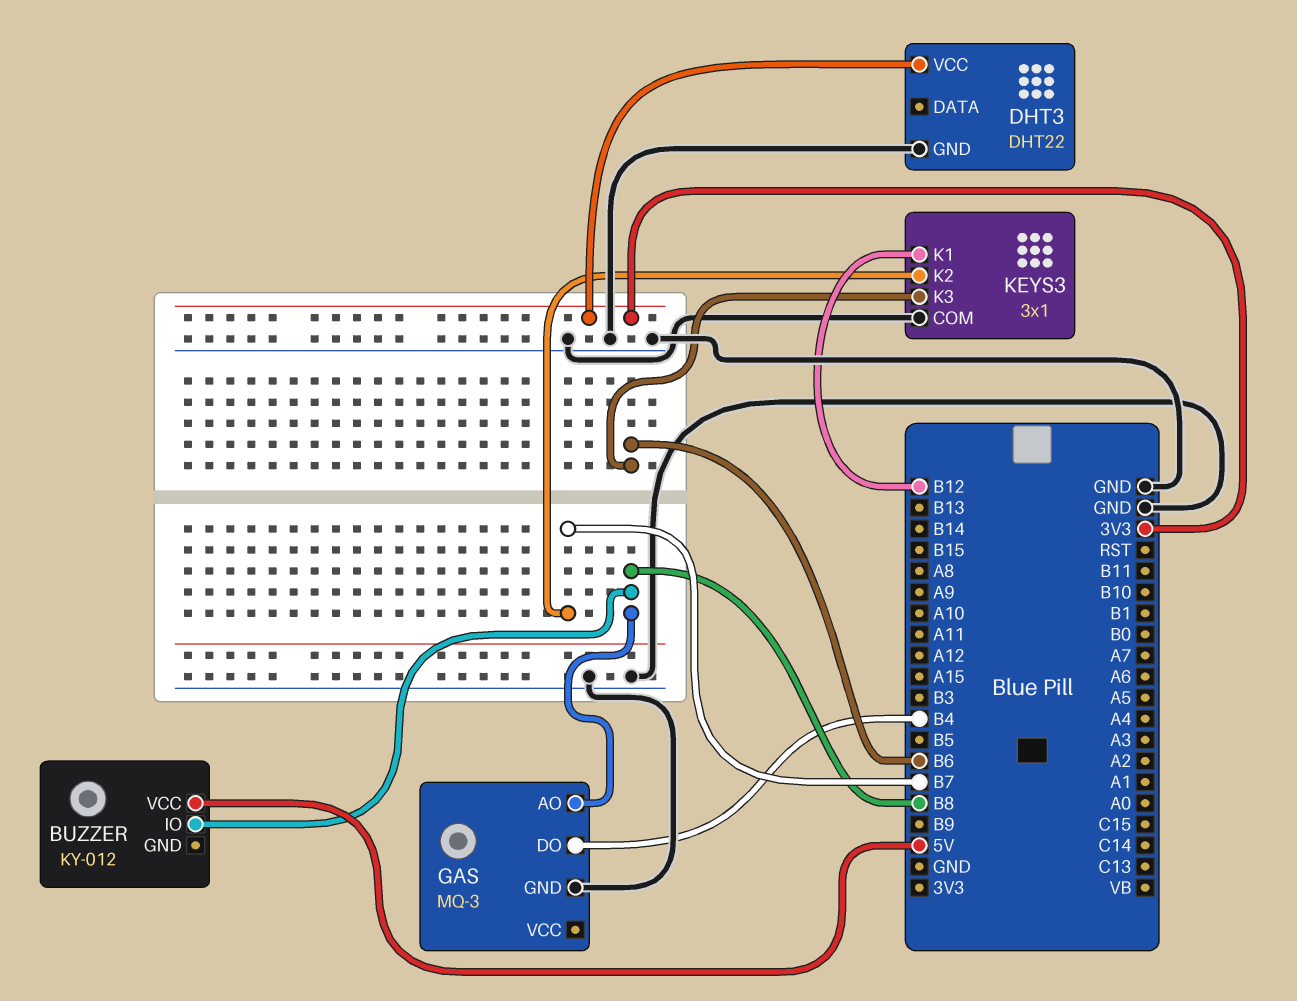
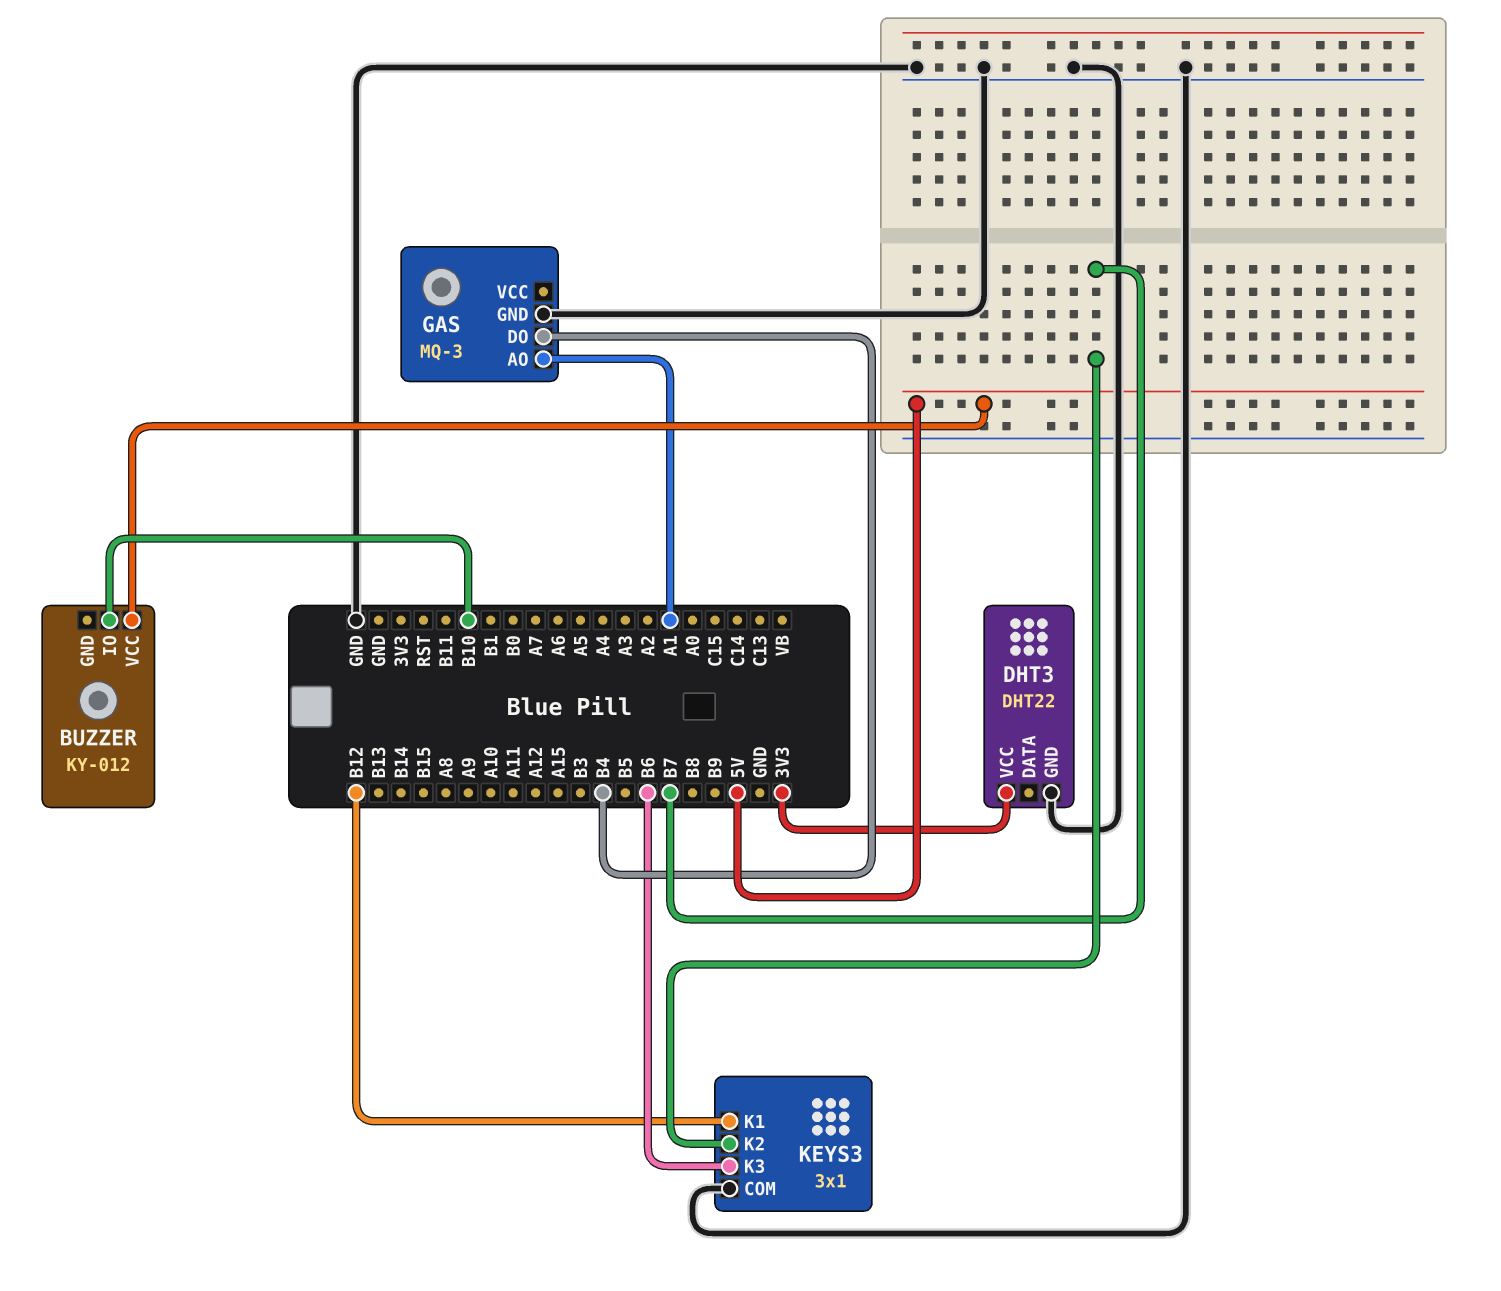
BUZZER pin IO: B8 -> B10
GAS pin AO: B8 -> A1

